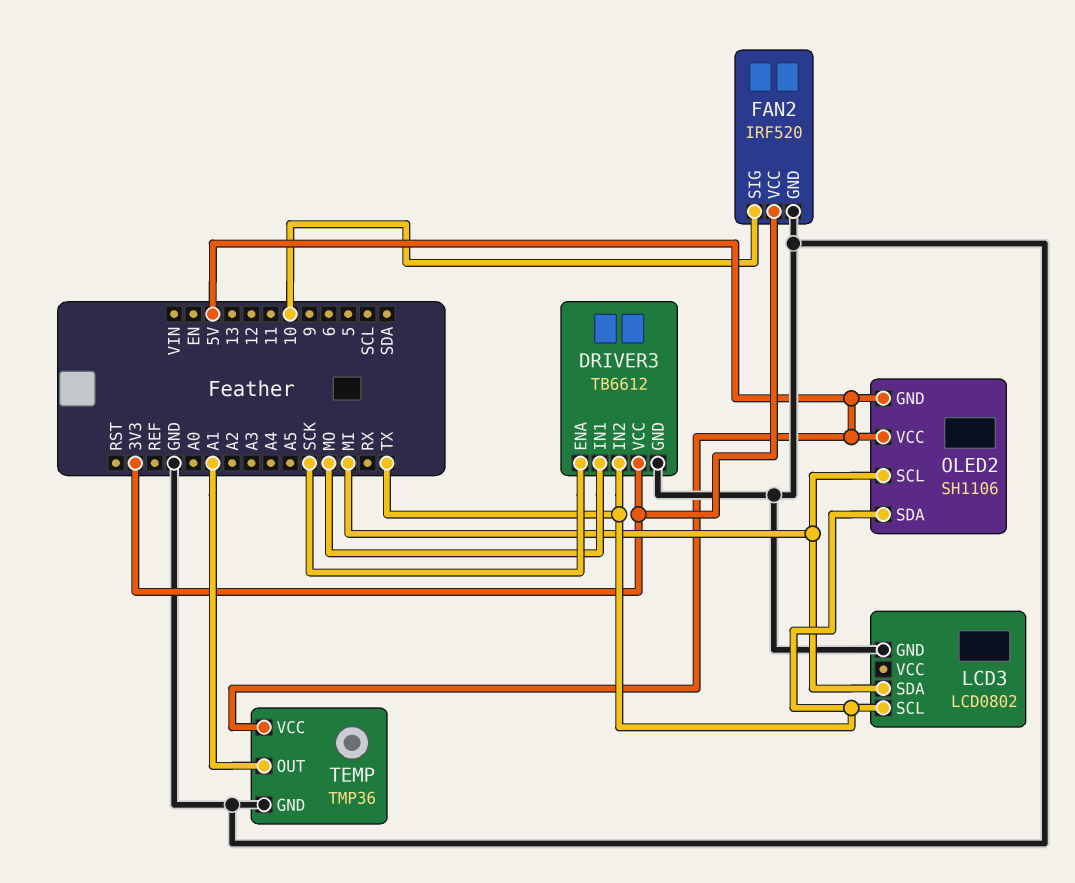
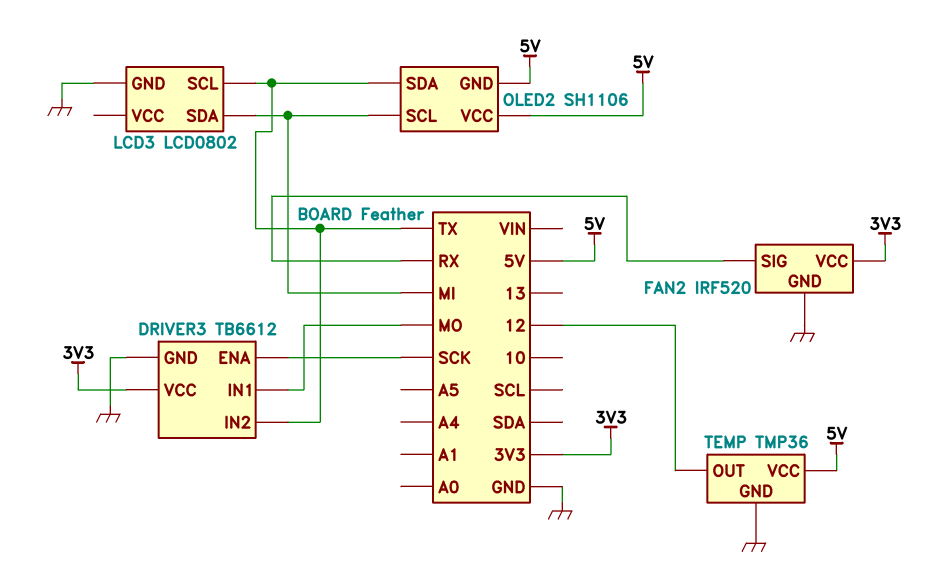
FAN2 pin SIG: 10 -> RX
TEMP pin OUT: A1 -> 12

